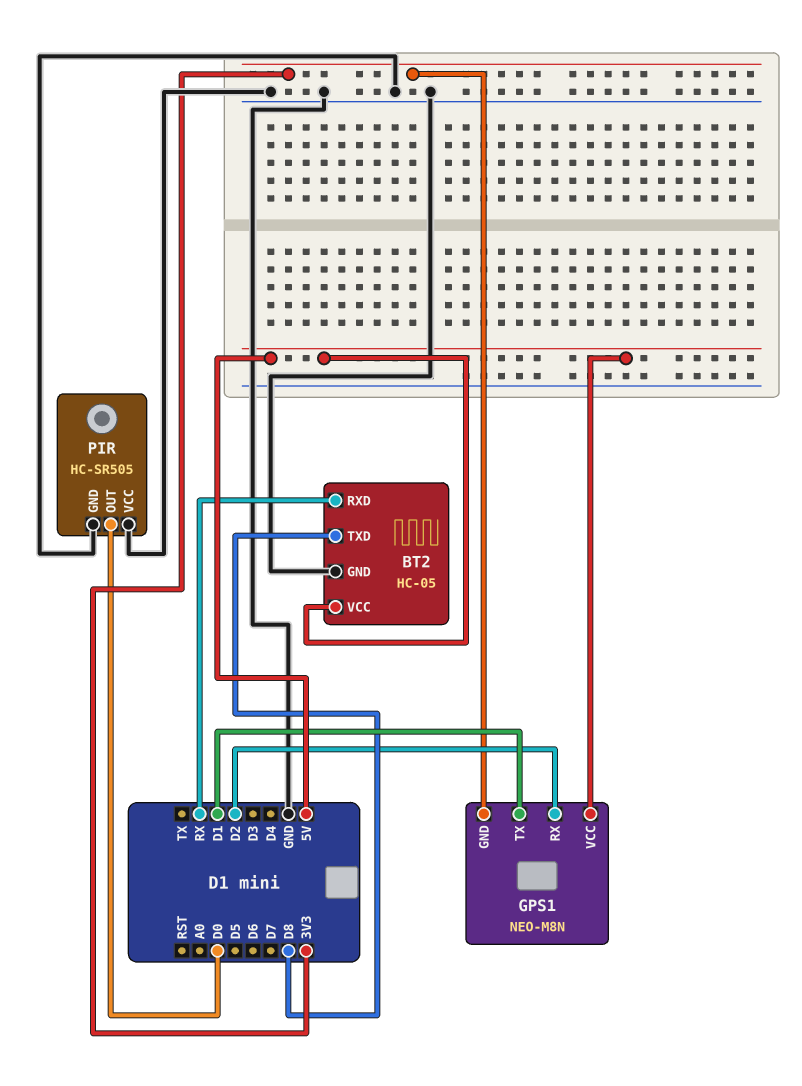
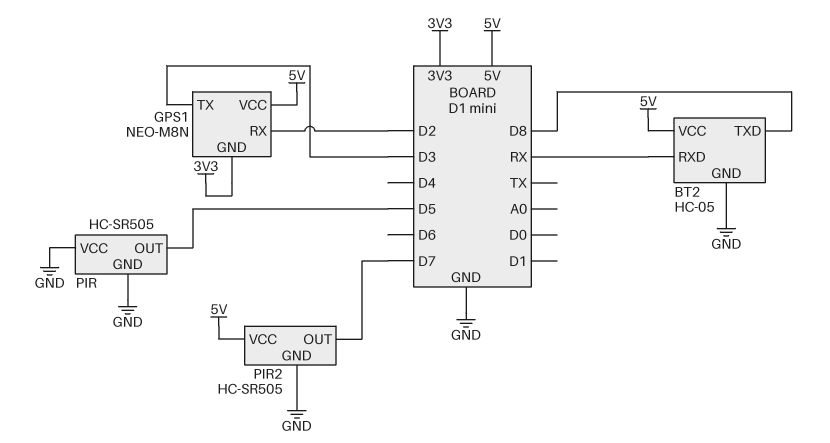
GPS1 pin TX: D1 -> D3
PIR pin OUT: D0 -> D5
PIR2: none -> HC-SR505
PIR2 pin GND: none -> GND
PIR2 pin OUT: none -> D7
PIR2 pin VCC: none -> 5V

